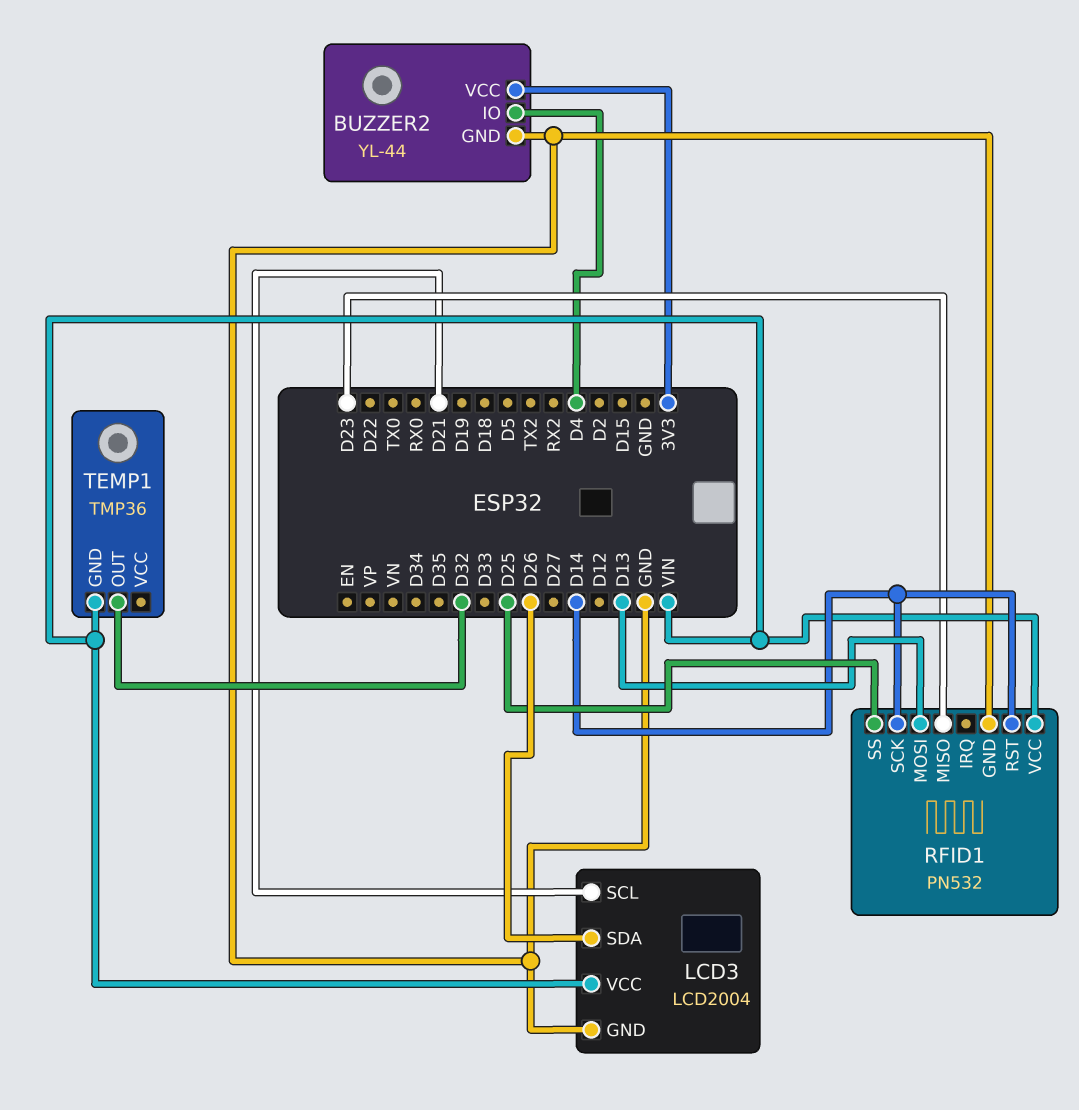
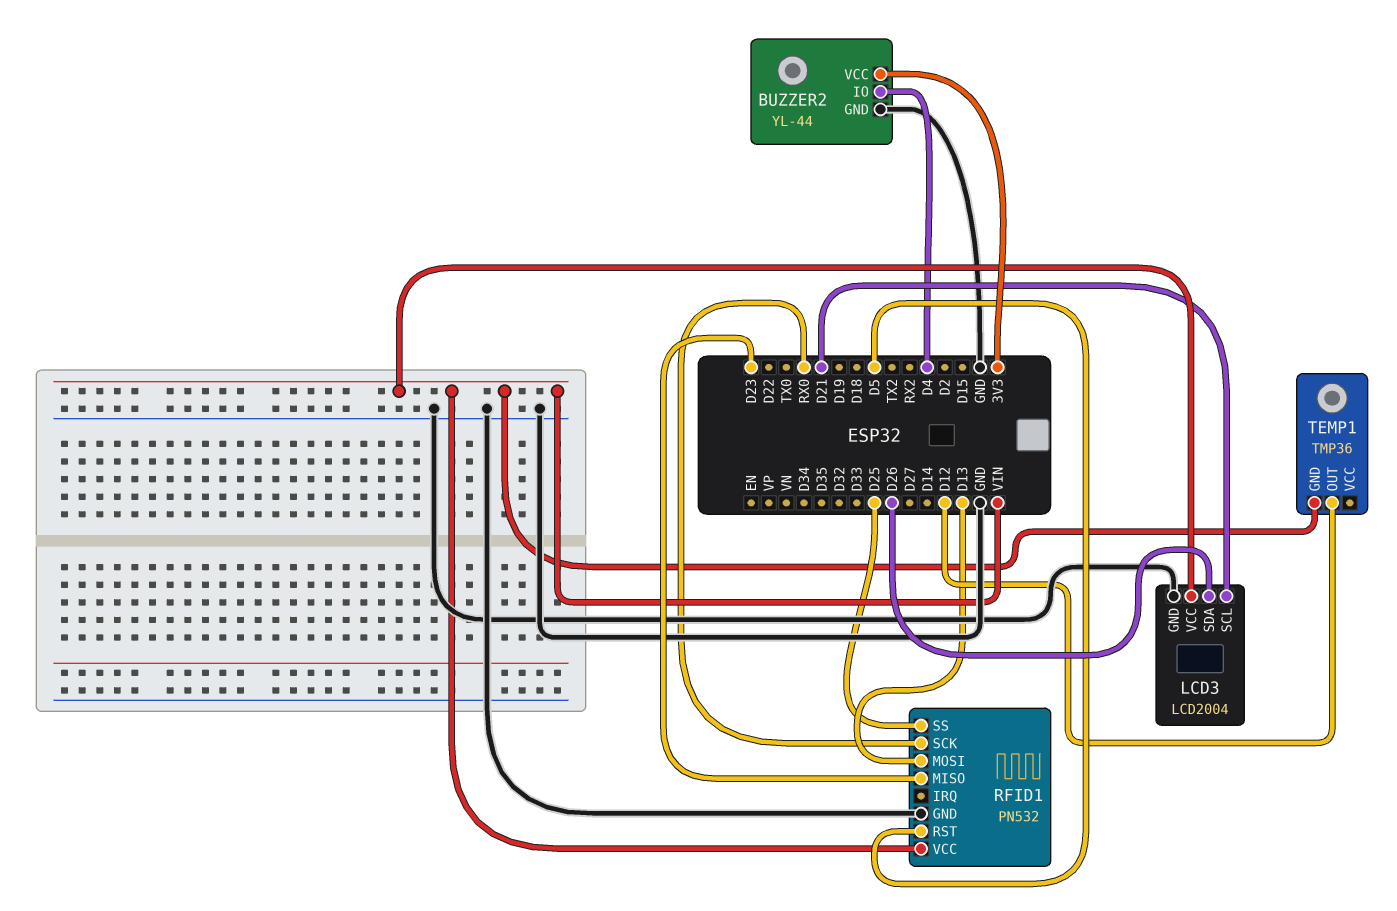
RFID1 pin RST: D14 -> D5
RFID1 pin SCK: D14 -> RX0
TEMP1 pin OUT: D32 -> D12

